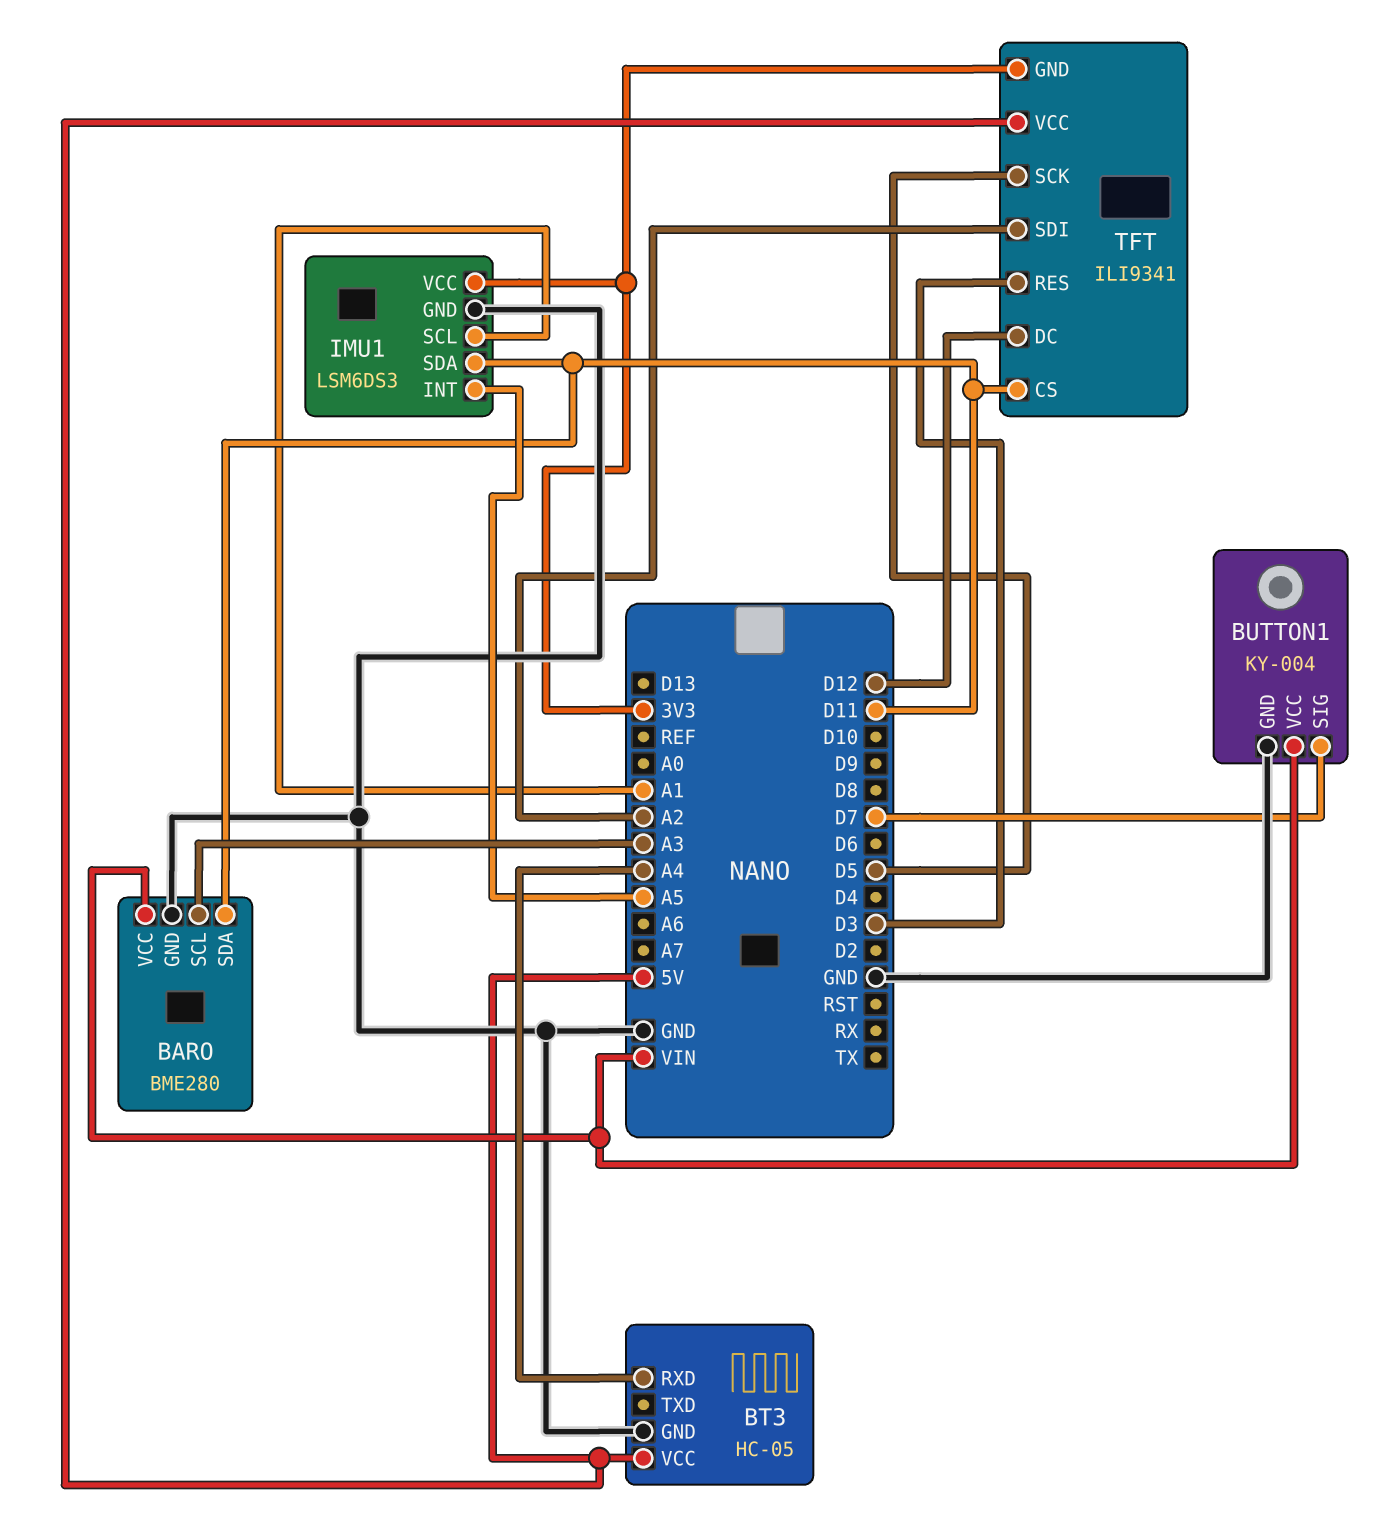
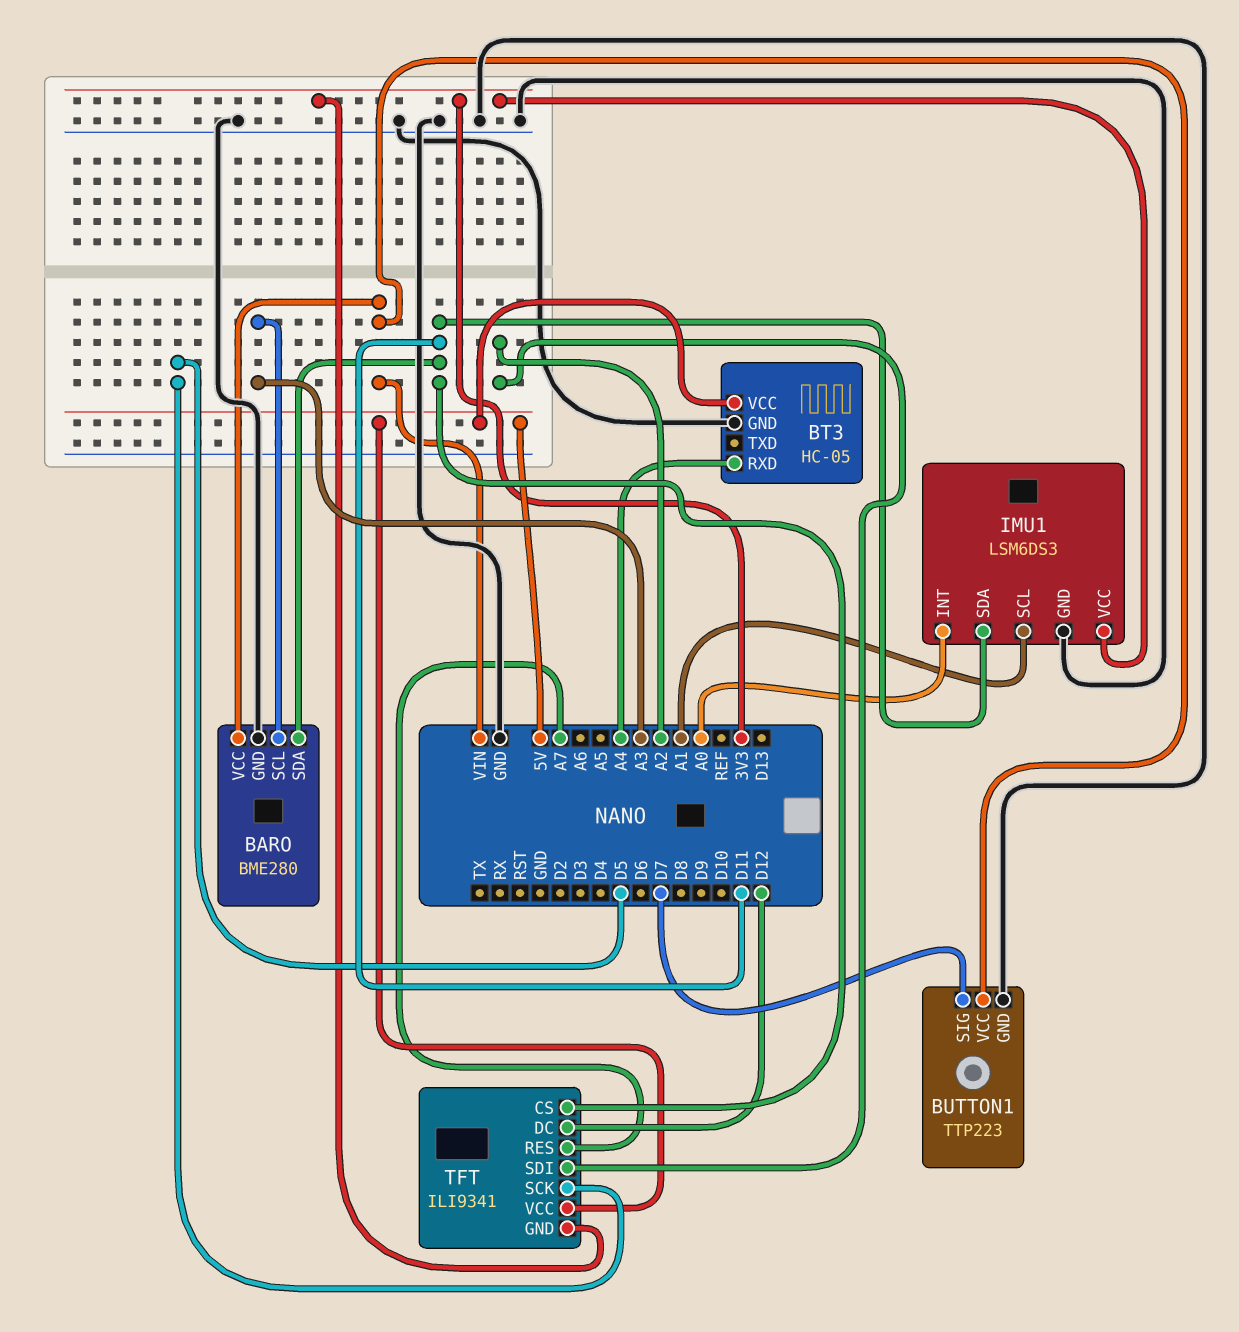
BUTTON1: KY-004 -> TTP223
IMU1 pin INT: A5 -> A0
TFT pin RES: D3 -> A7

